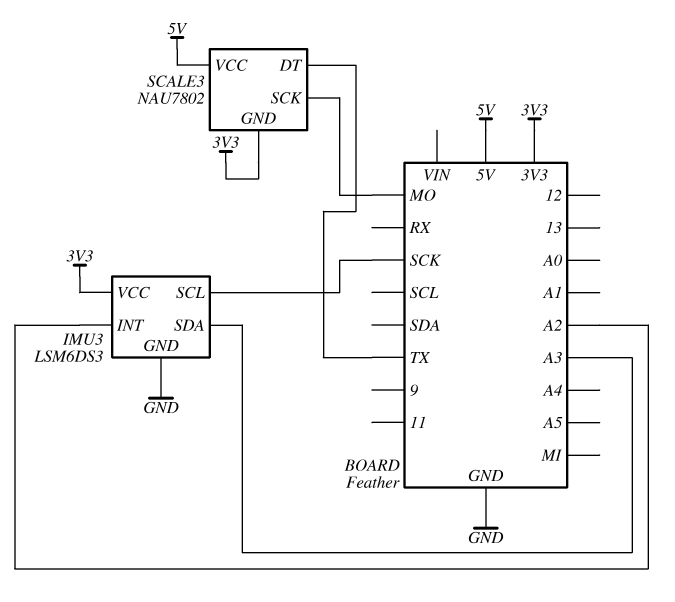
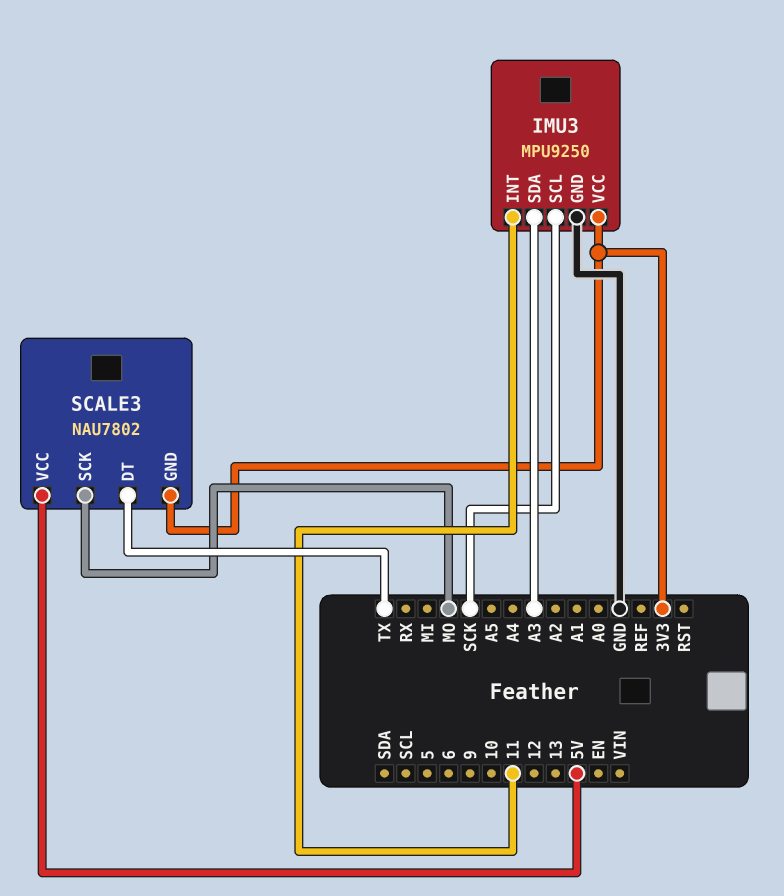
IMU3: LSM6DS3 -> MPU9250
IMU3 pin INT: A2 -> 11

